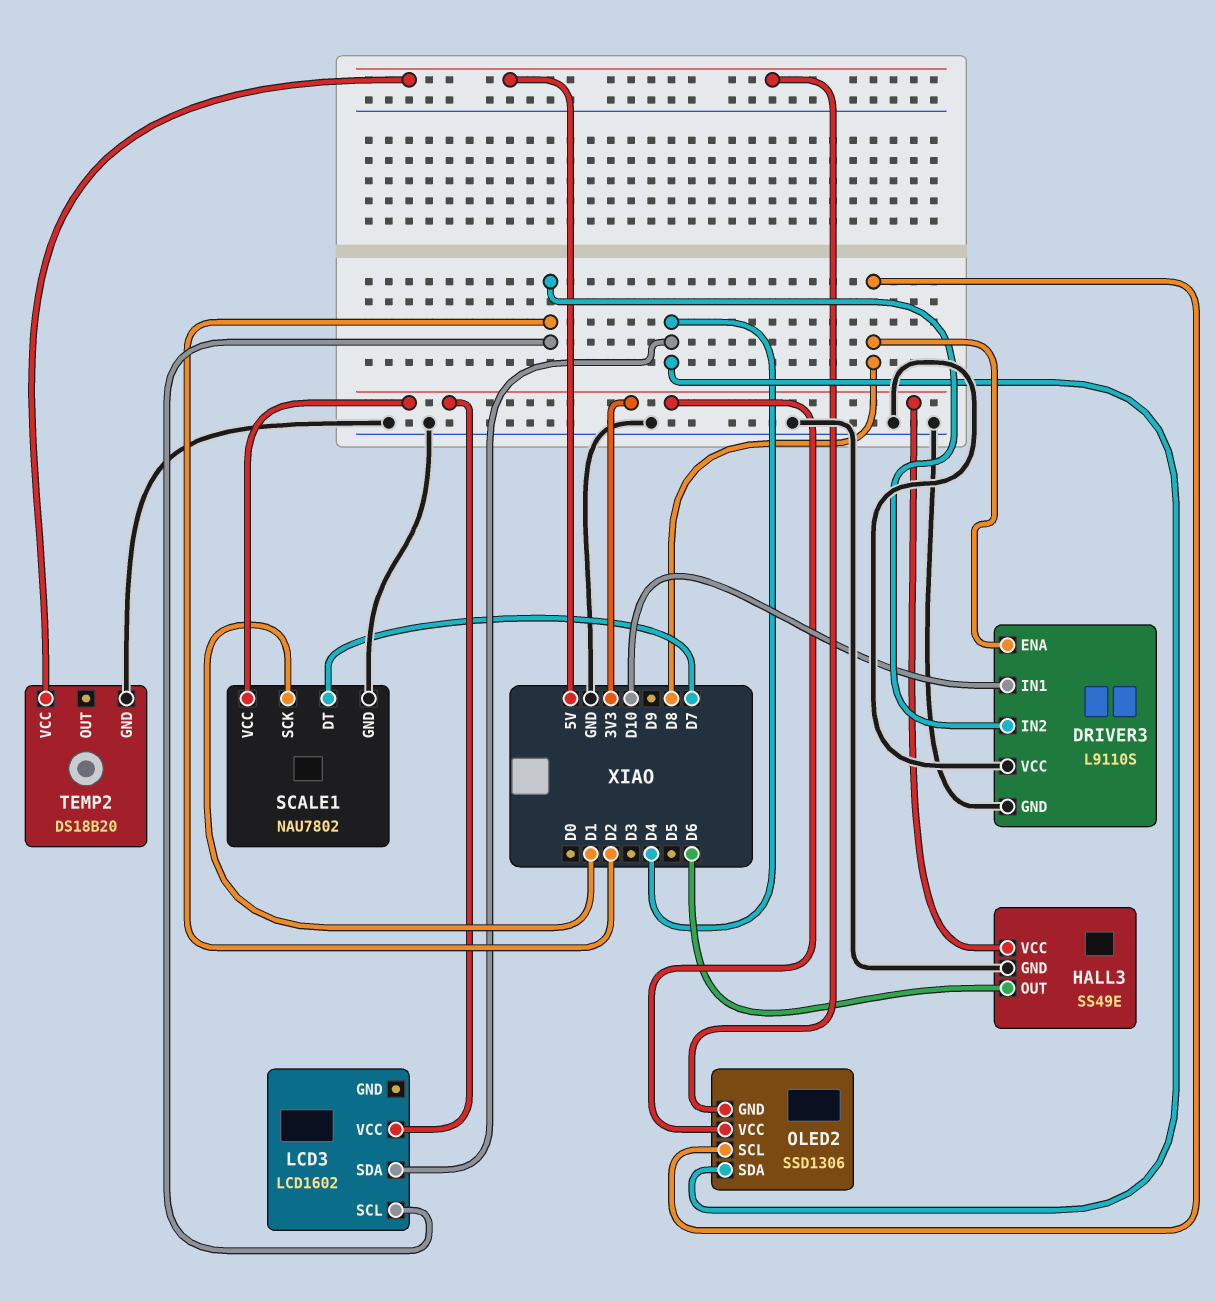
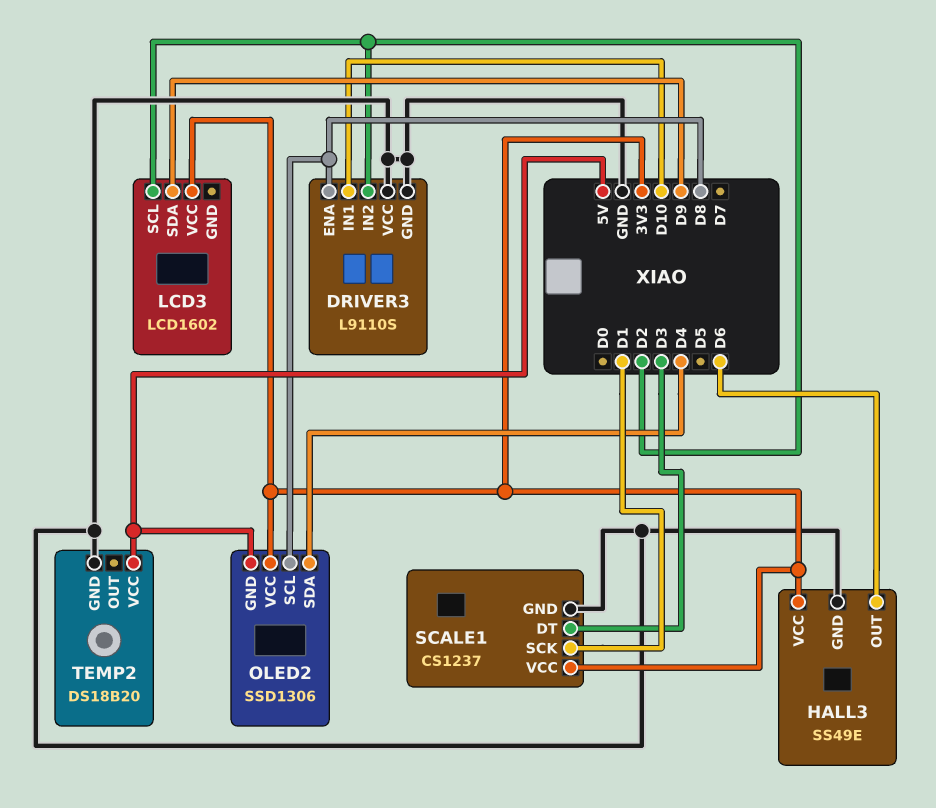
LCD3 pin SDA: D4 -> D9
SCALE1: NAU7802 -> CS1237
SCALE1 pin DT: D7 -> D3

